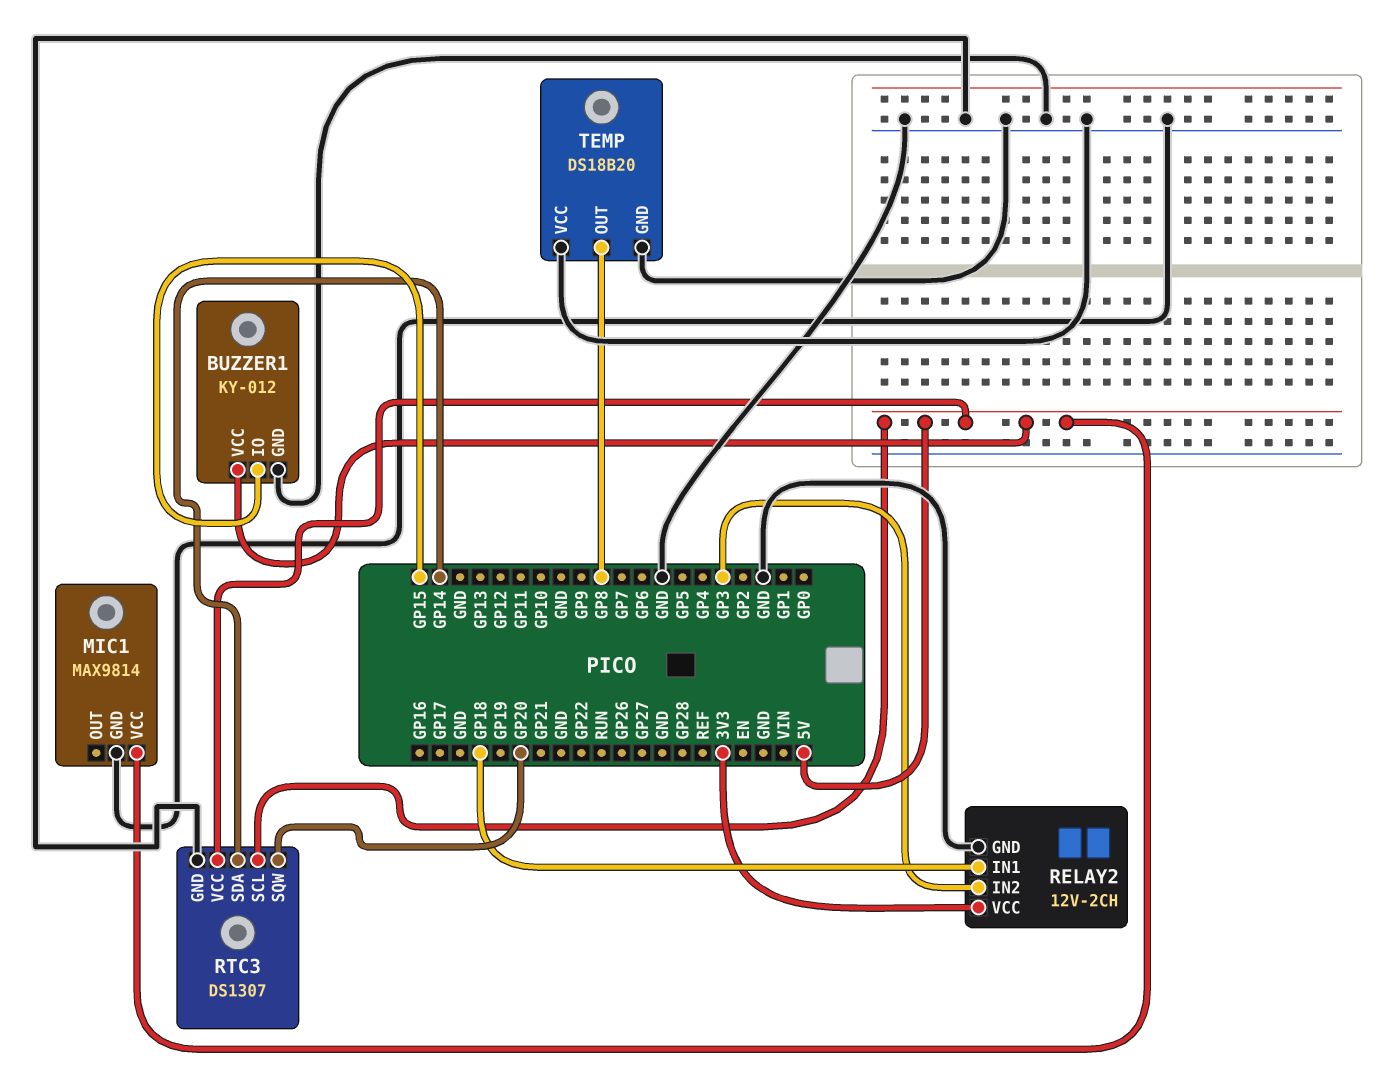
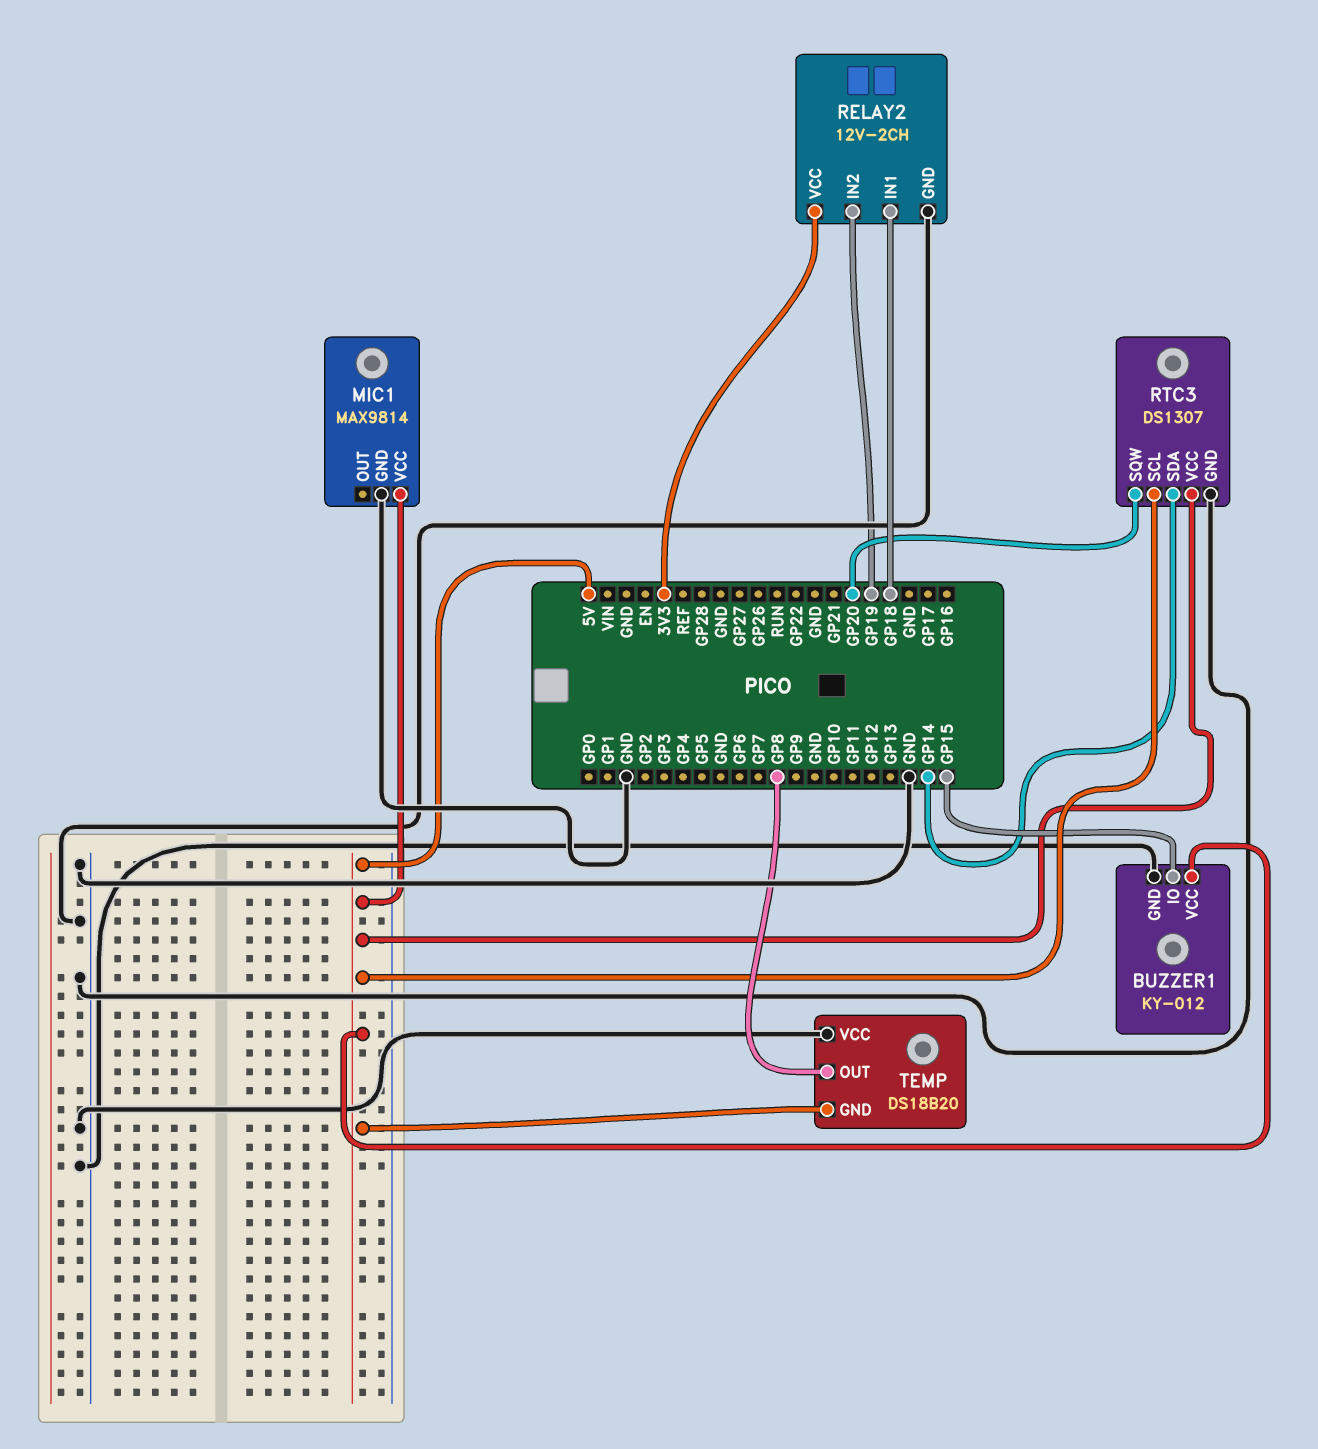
RELAY2 pin IN2: GP3 -> GP19
TEMP pin GND: GND -> 5V

